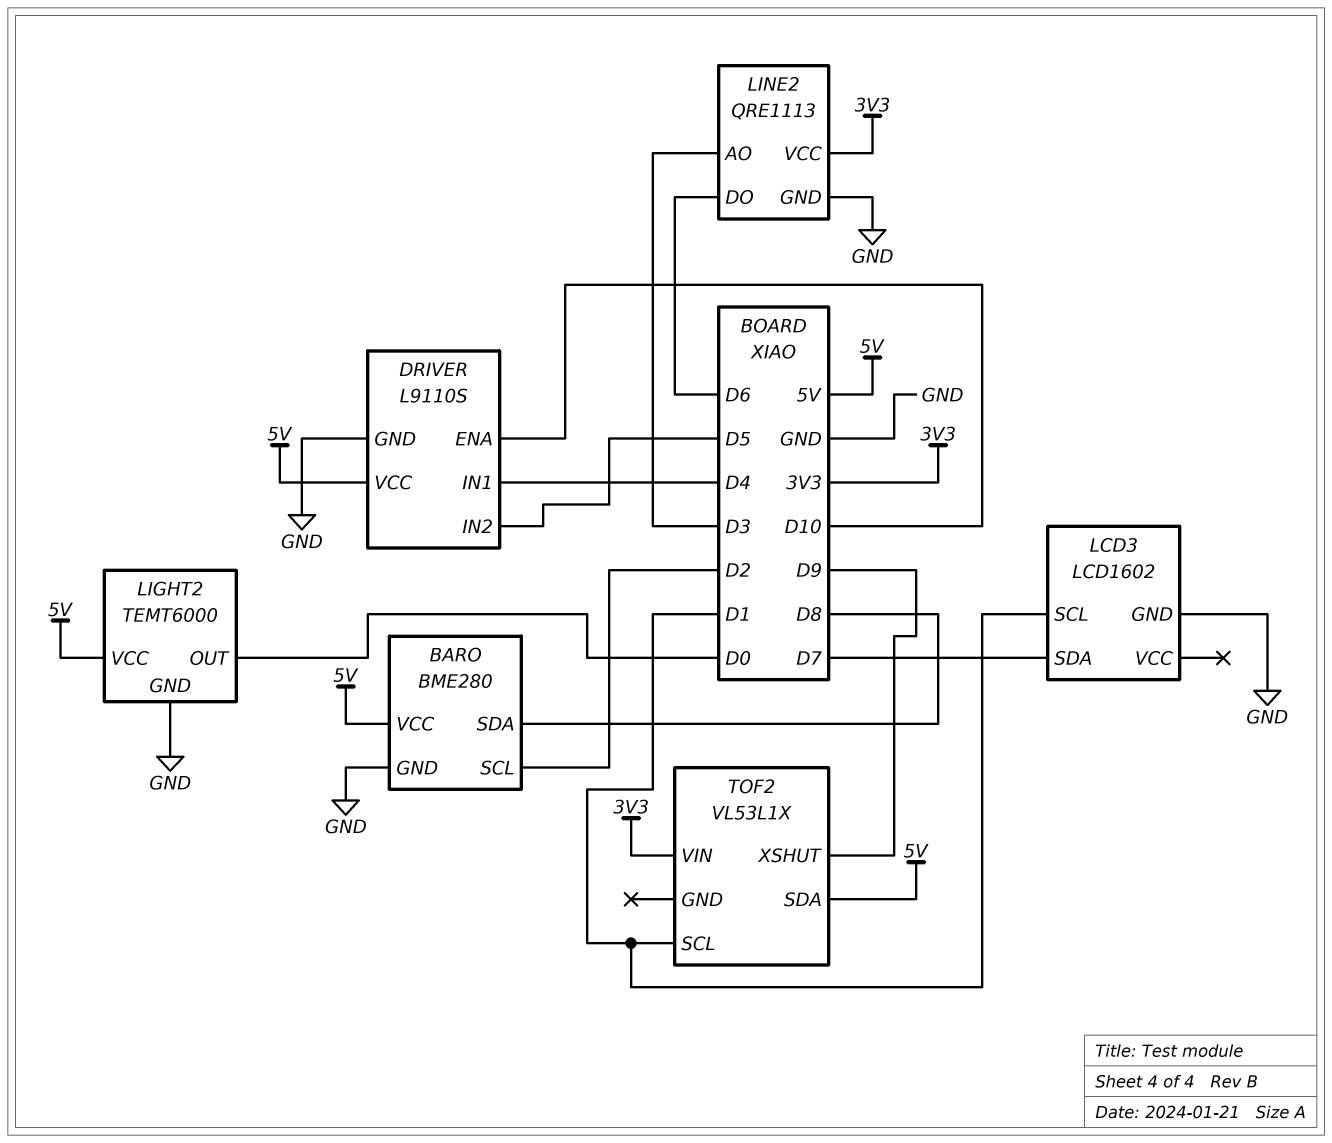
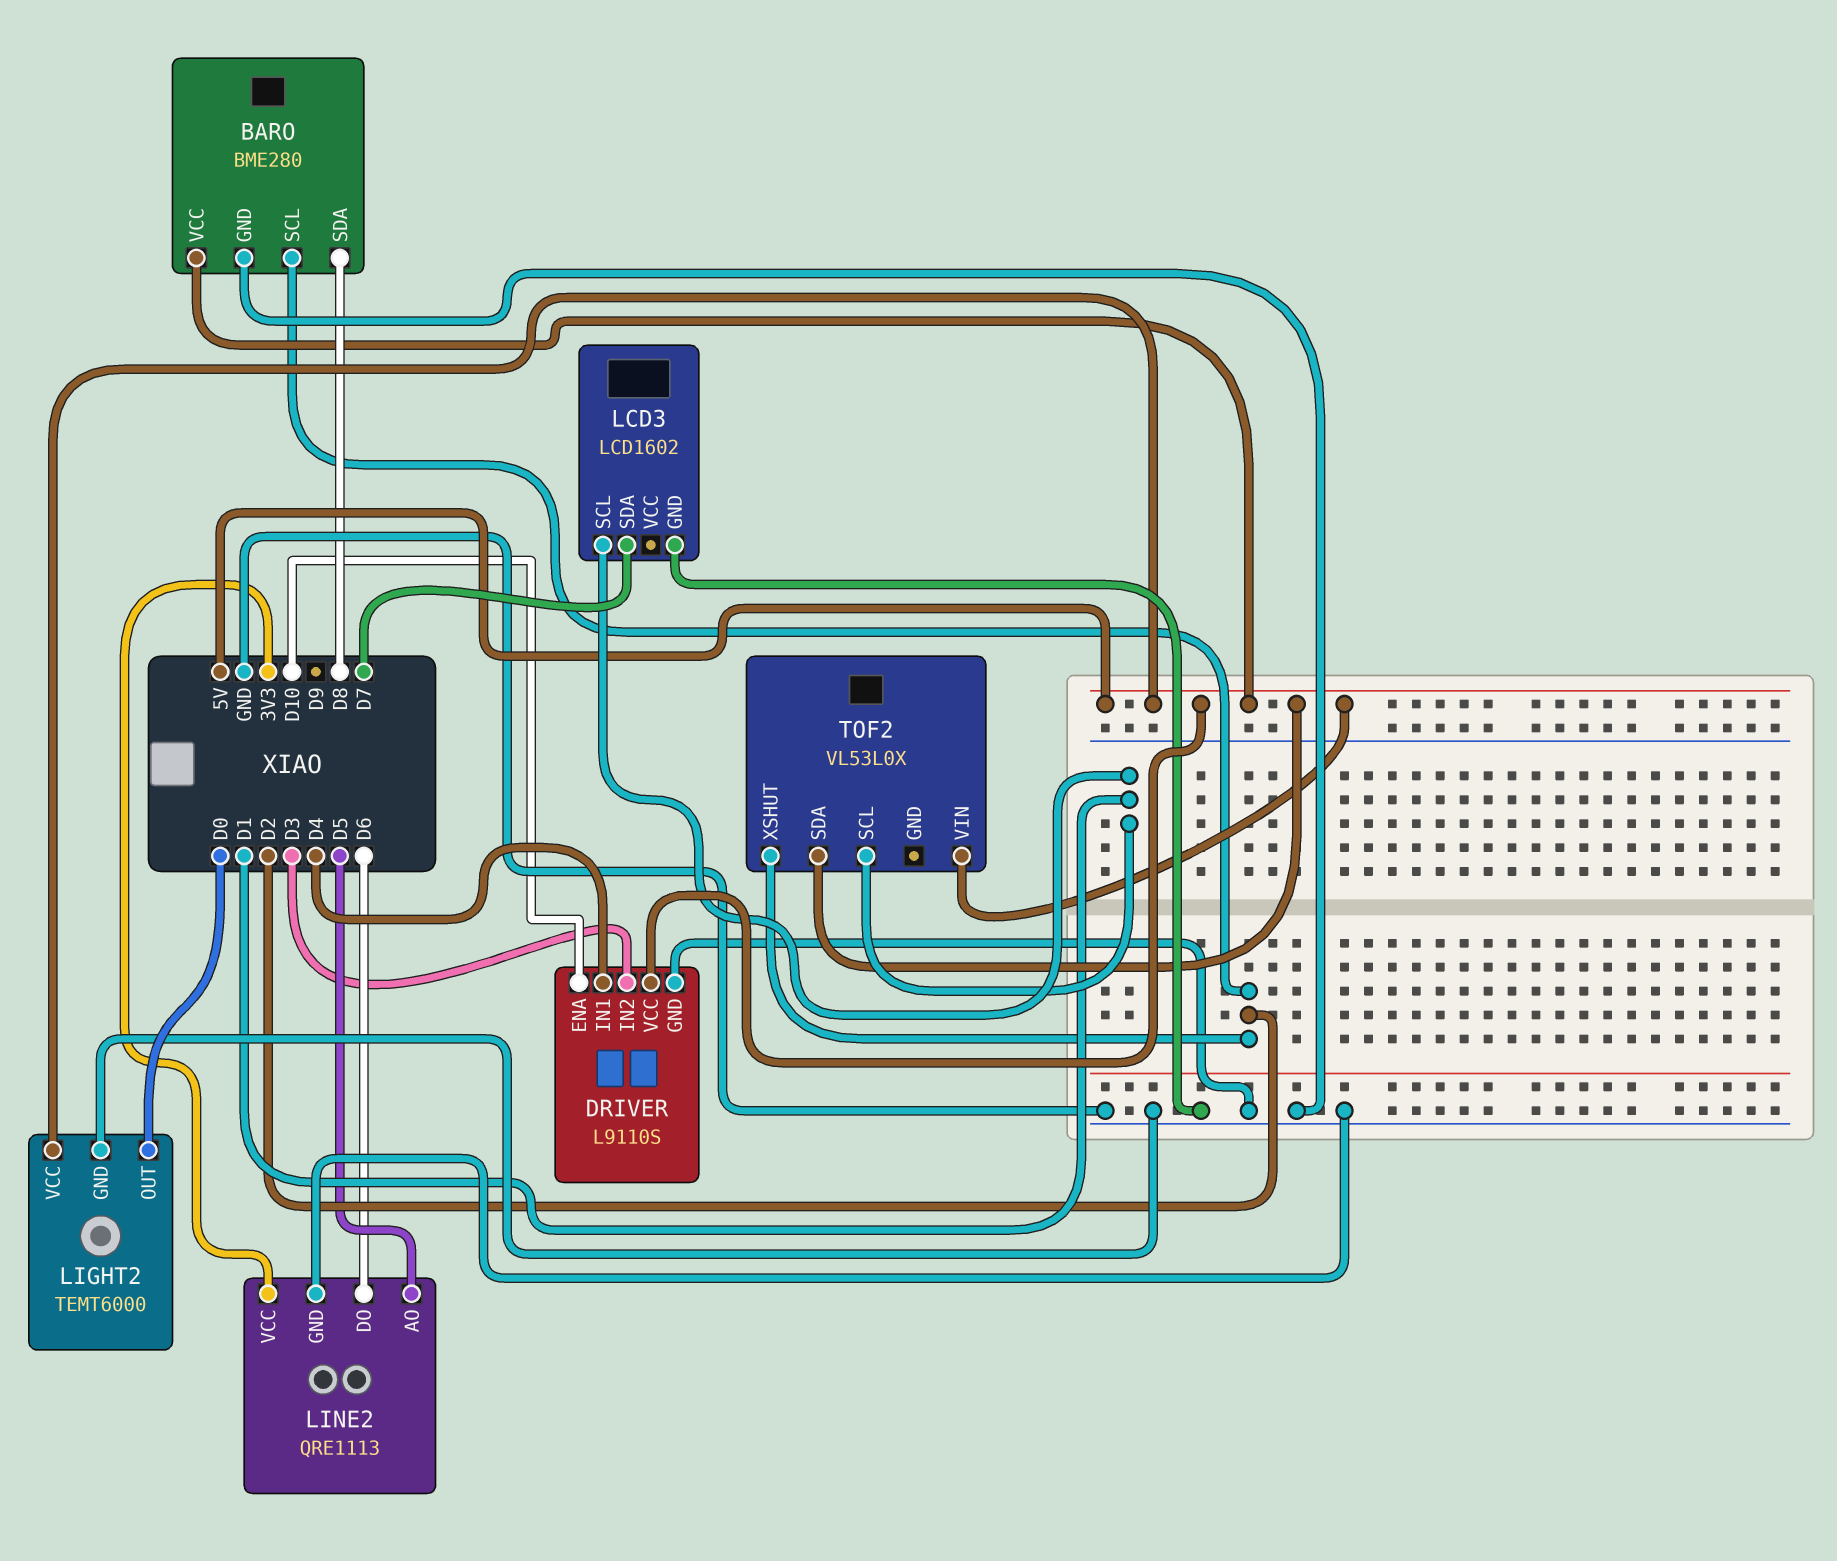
DRIVER pin IN2: D5 -> D3
LINE2 pin AO: D3 -> D5
TOF2: VL53L1X -> VL53L0X
TOF2 pin VIN: 3V3 -> 5V
TOF2 pin XSHUT: D9 -> D2

